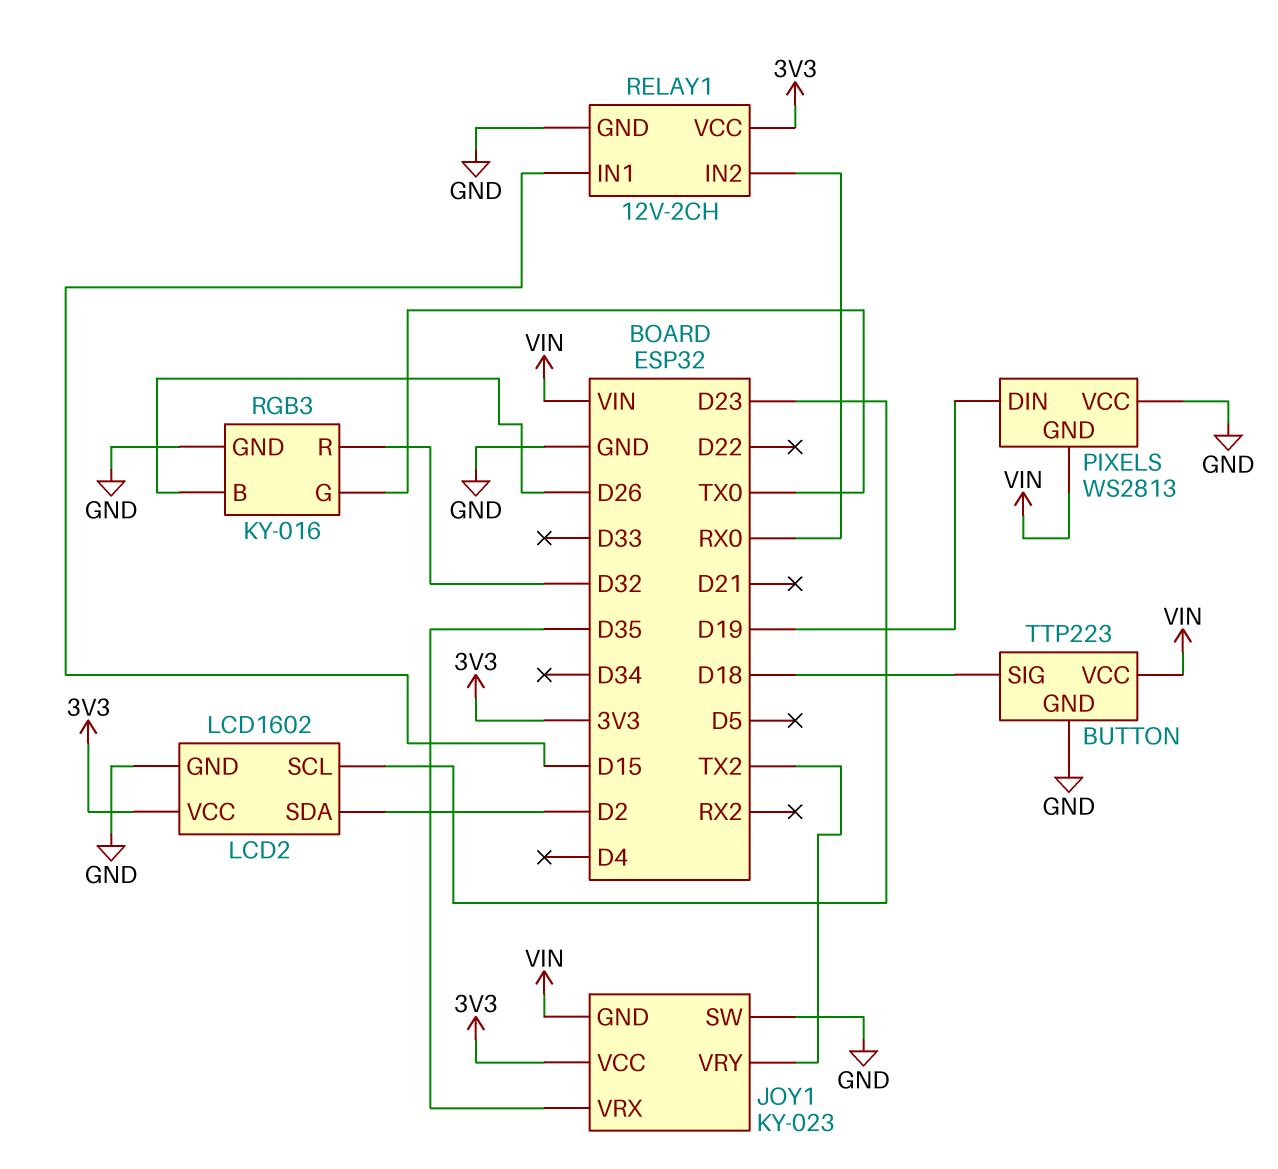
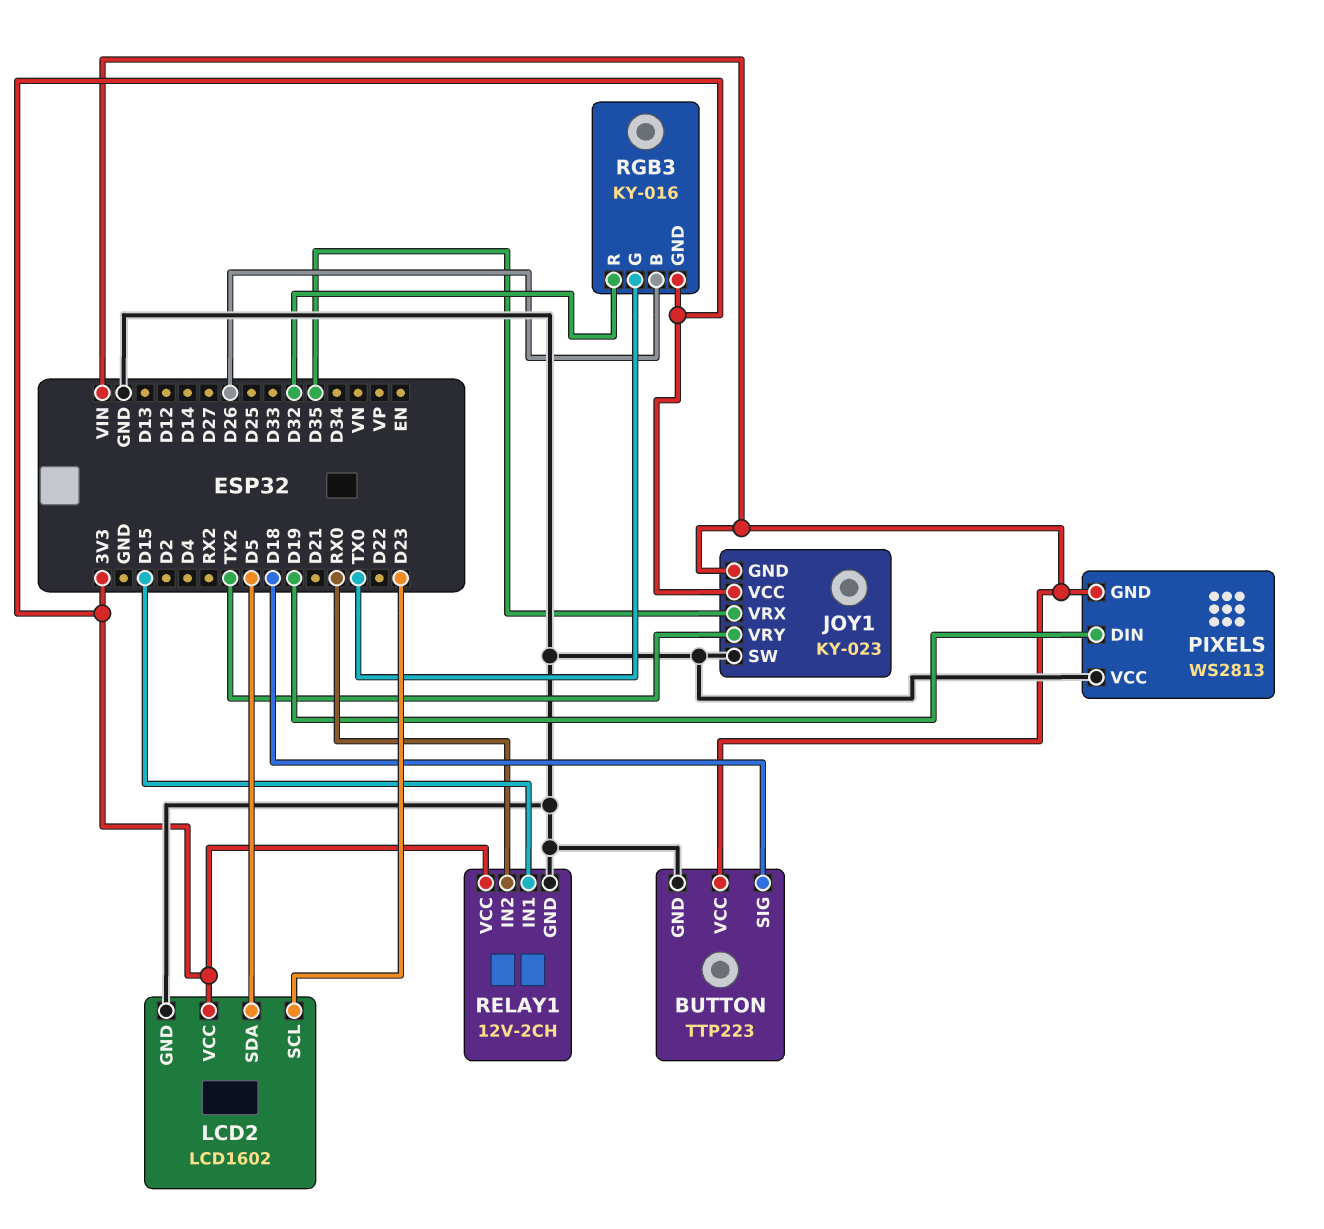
LCD2 pin SDA: D2 -> D5
RGB3 pin GND: GND -> 3V3

